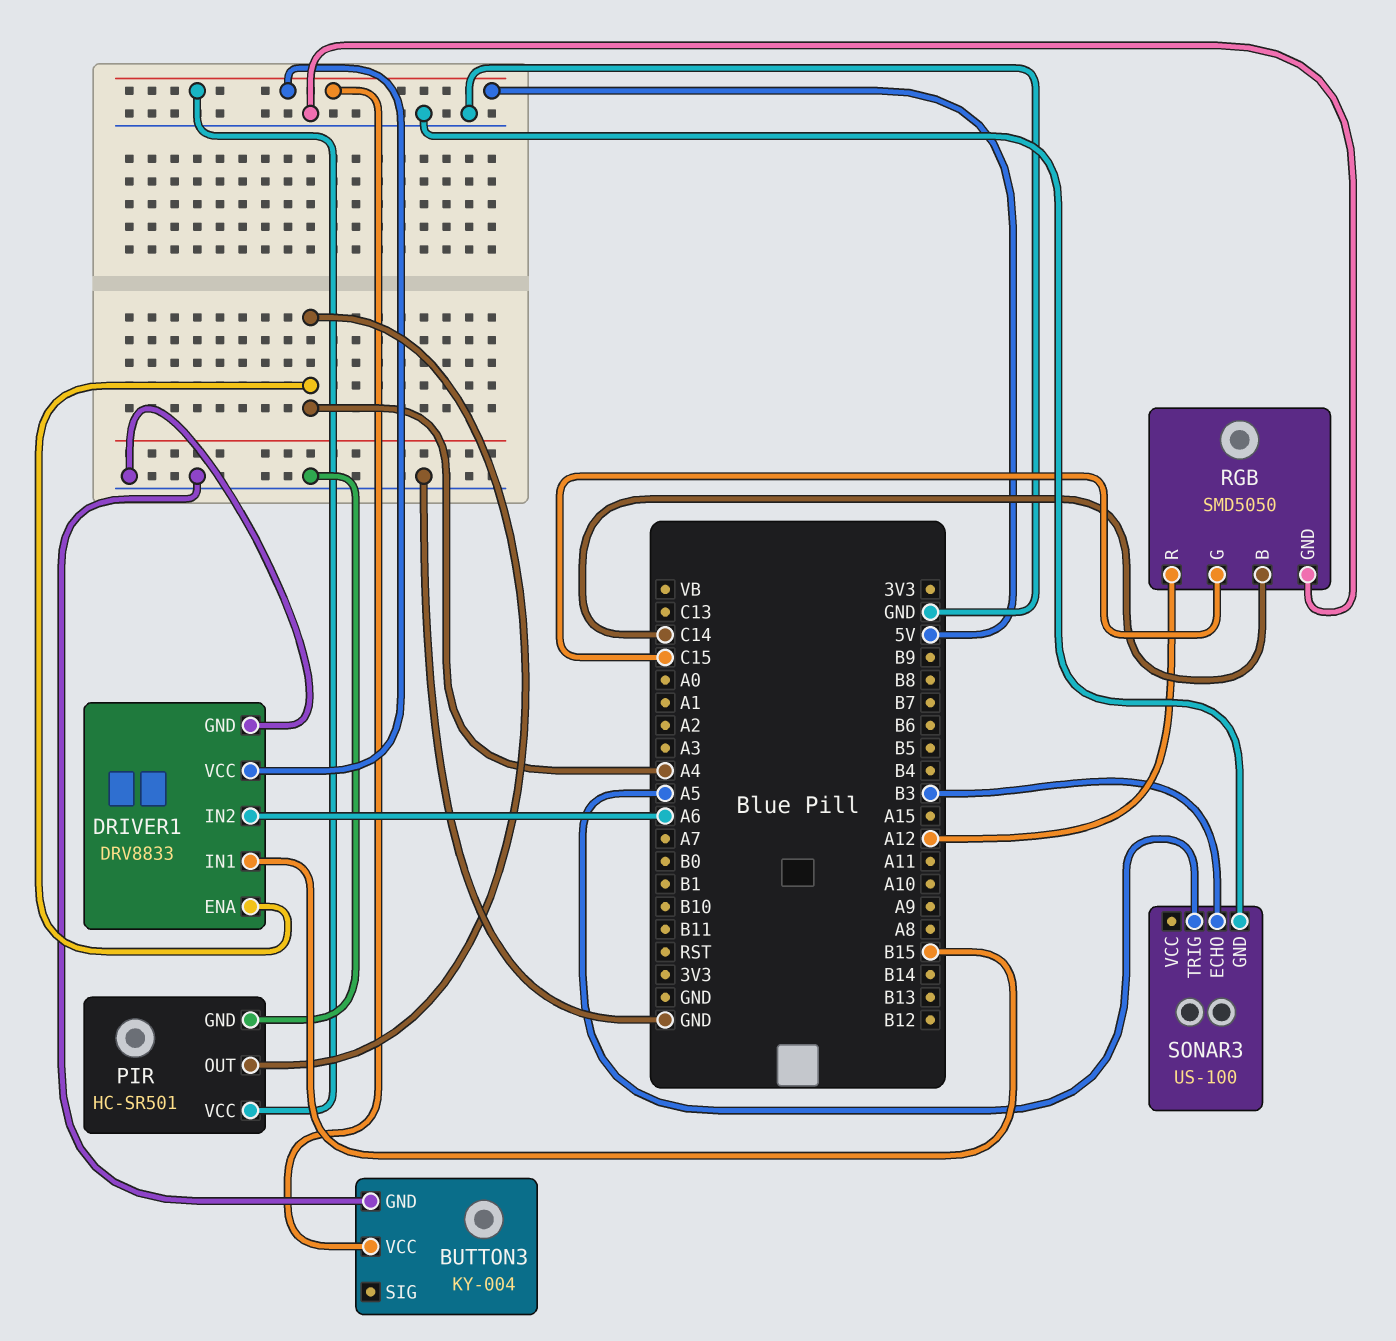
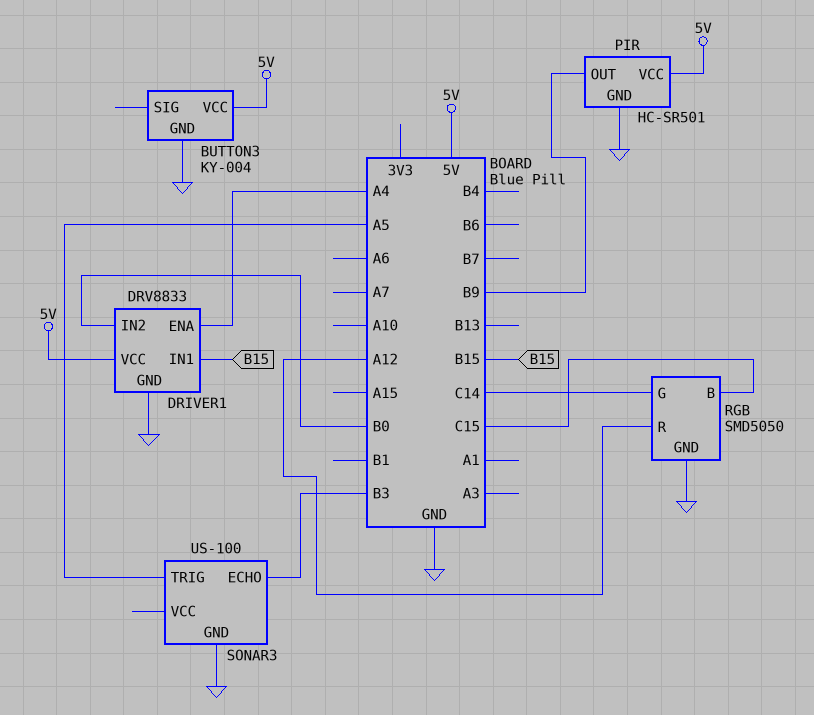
DRIVER1 pin IN2: A6 -> B0
PIR pin OUT: A4 -> B9
RGB pin B: C14 -> C15
RGB pin G: C15 -> C14

